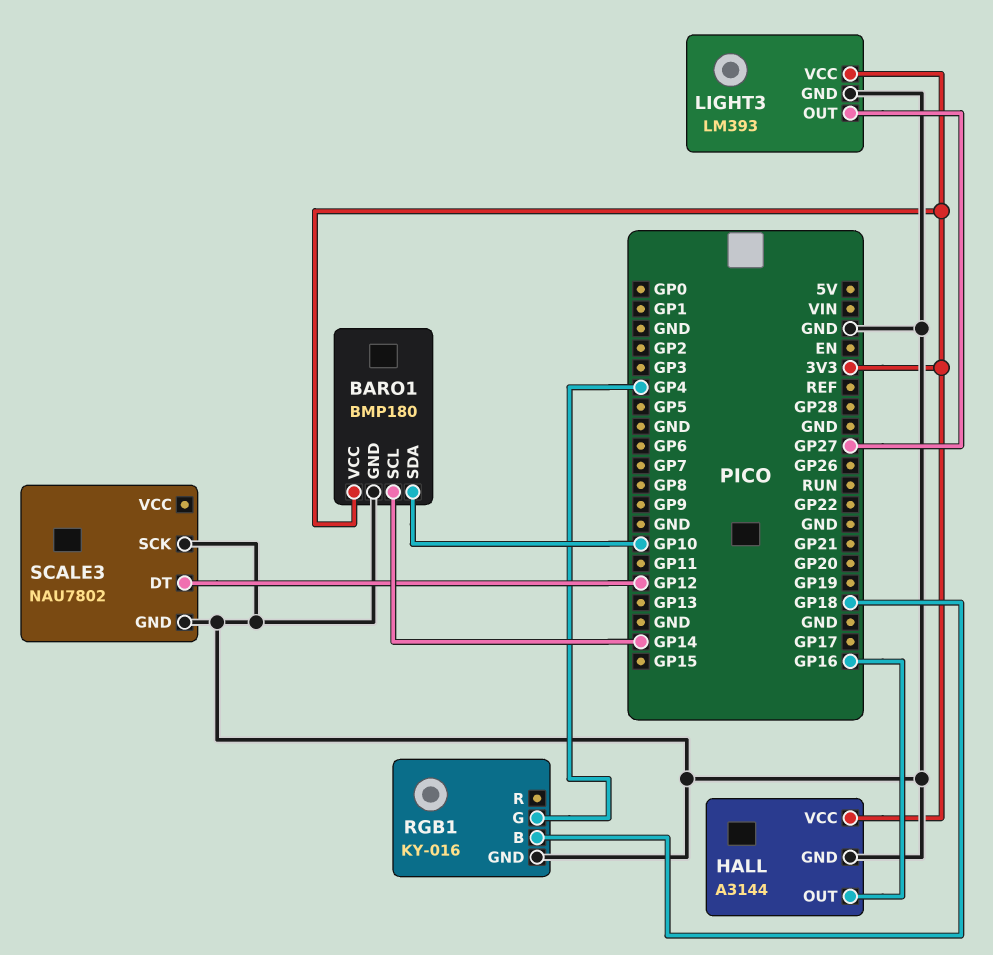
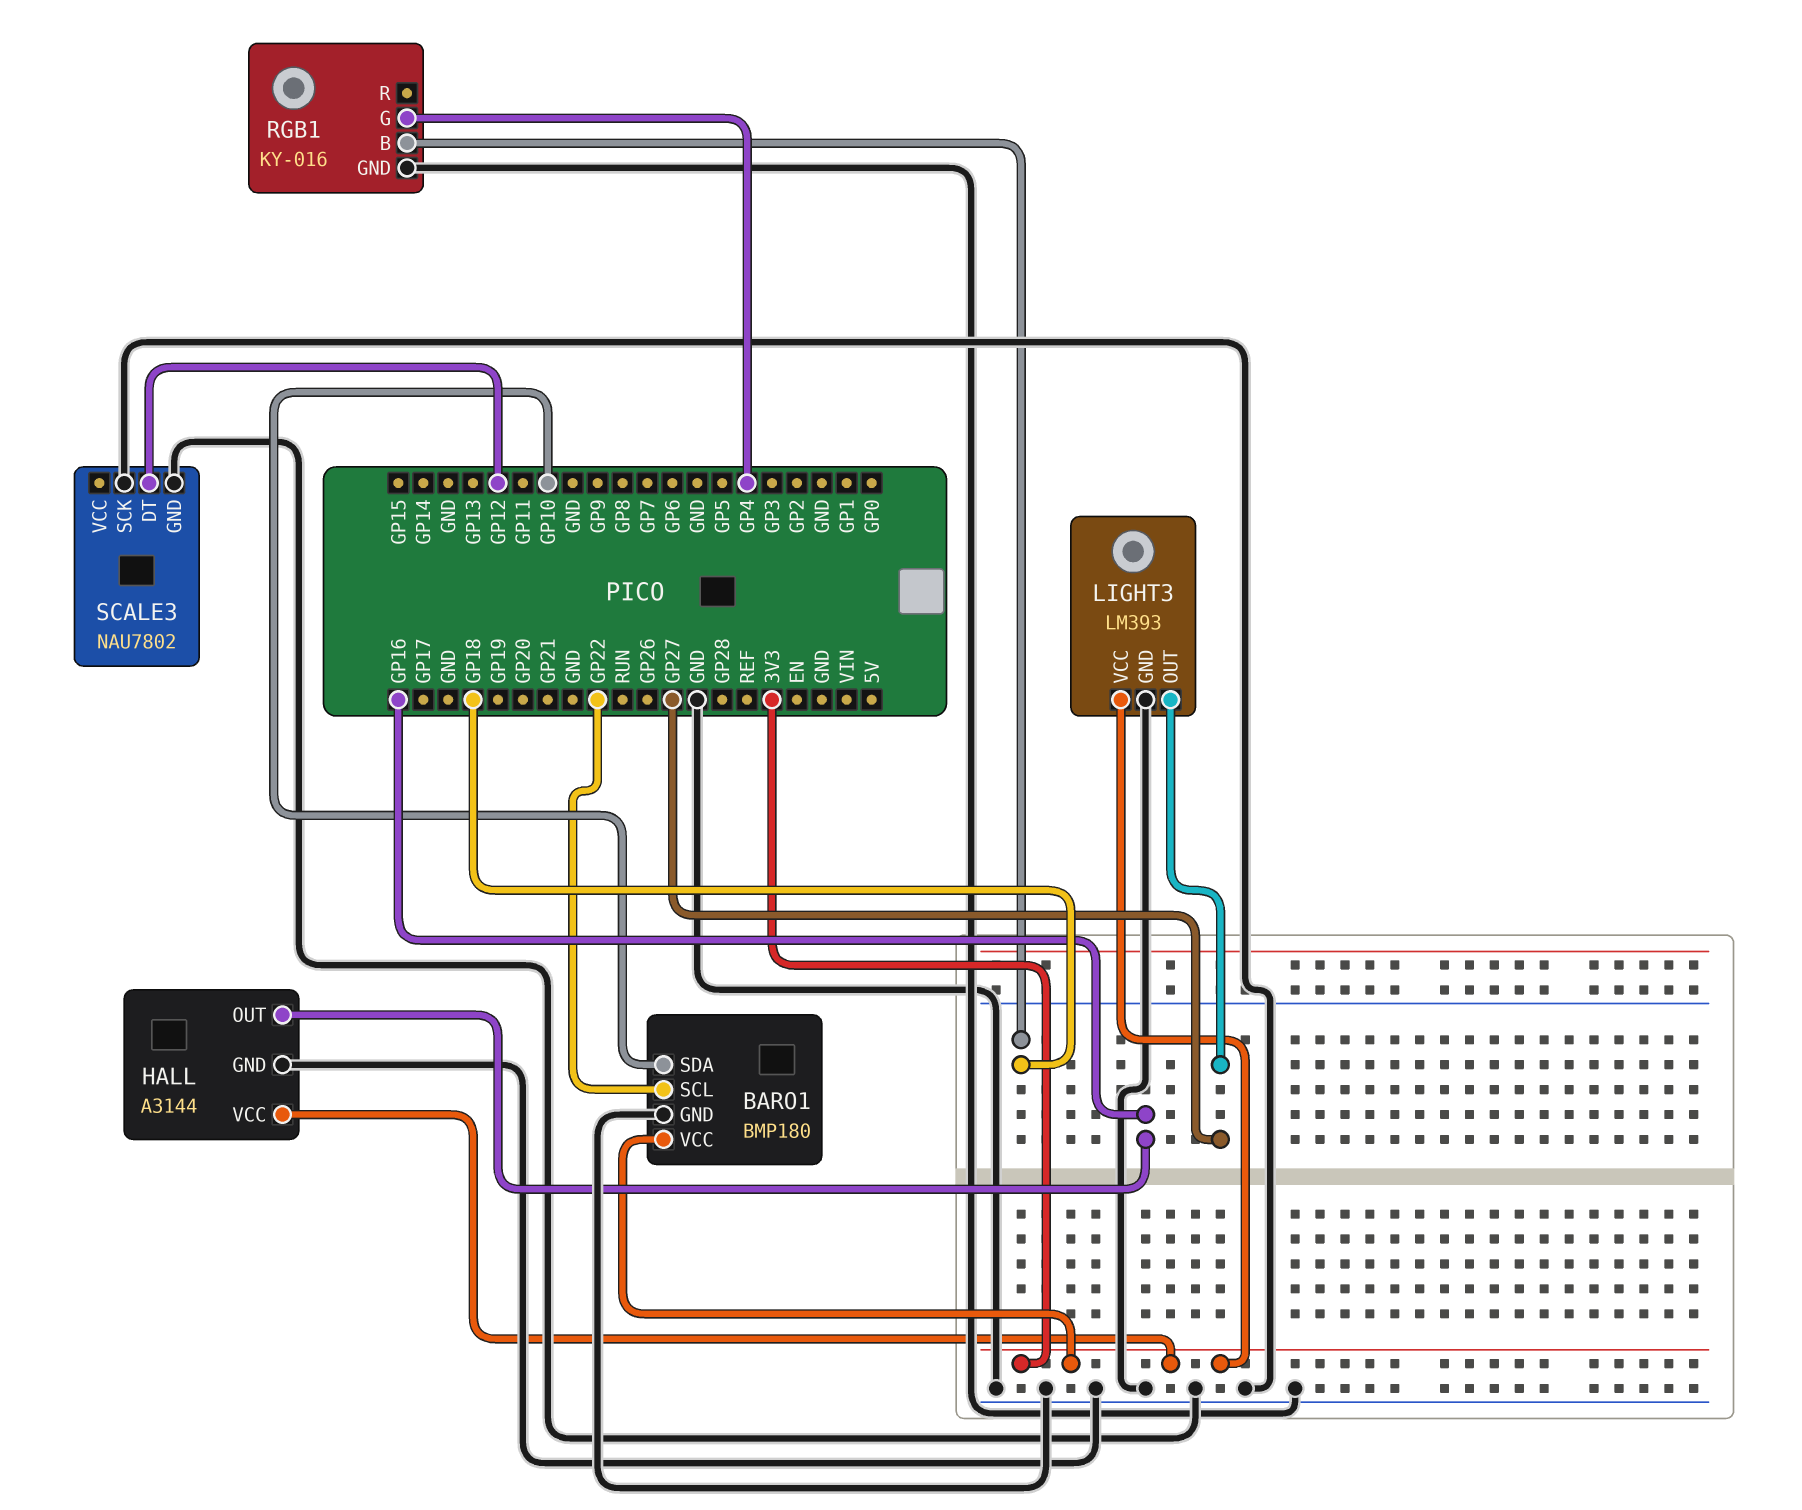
BARO1 pin SCL: GP14 -> GP22

